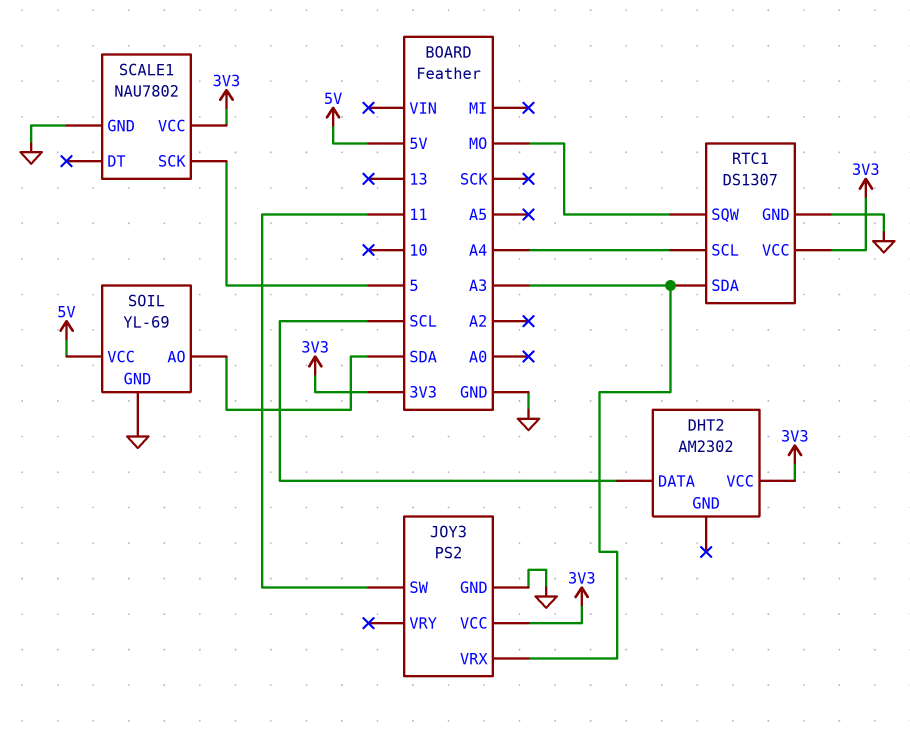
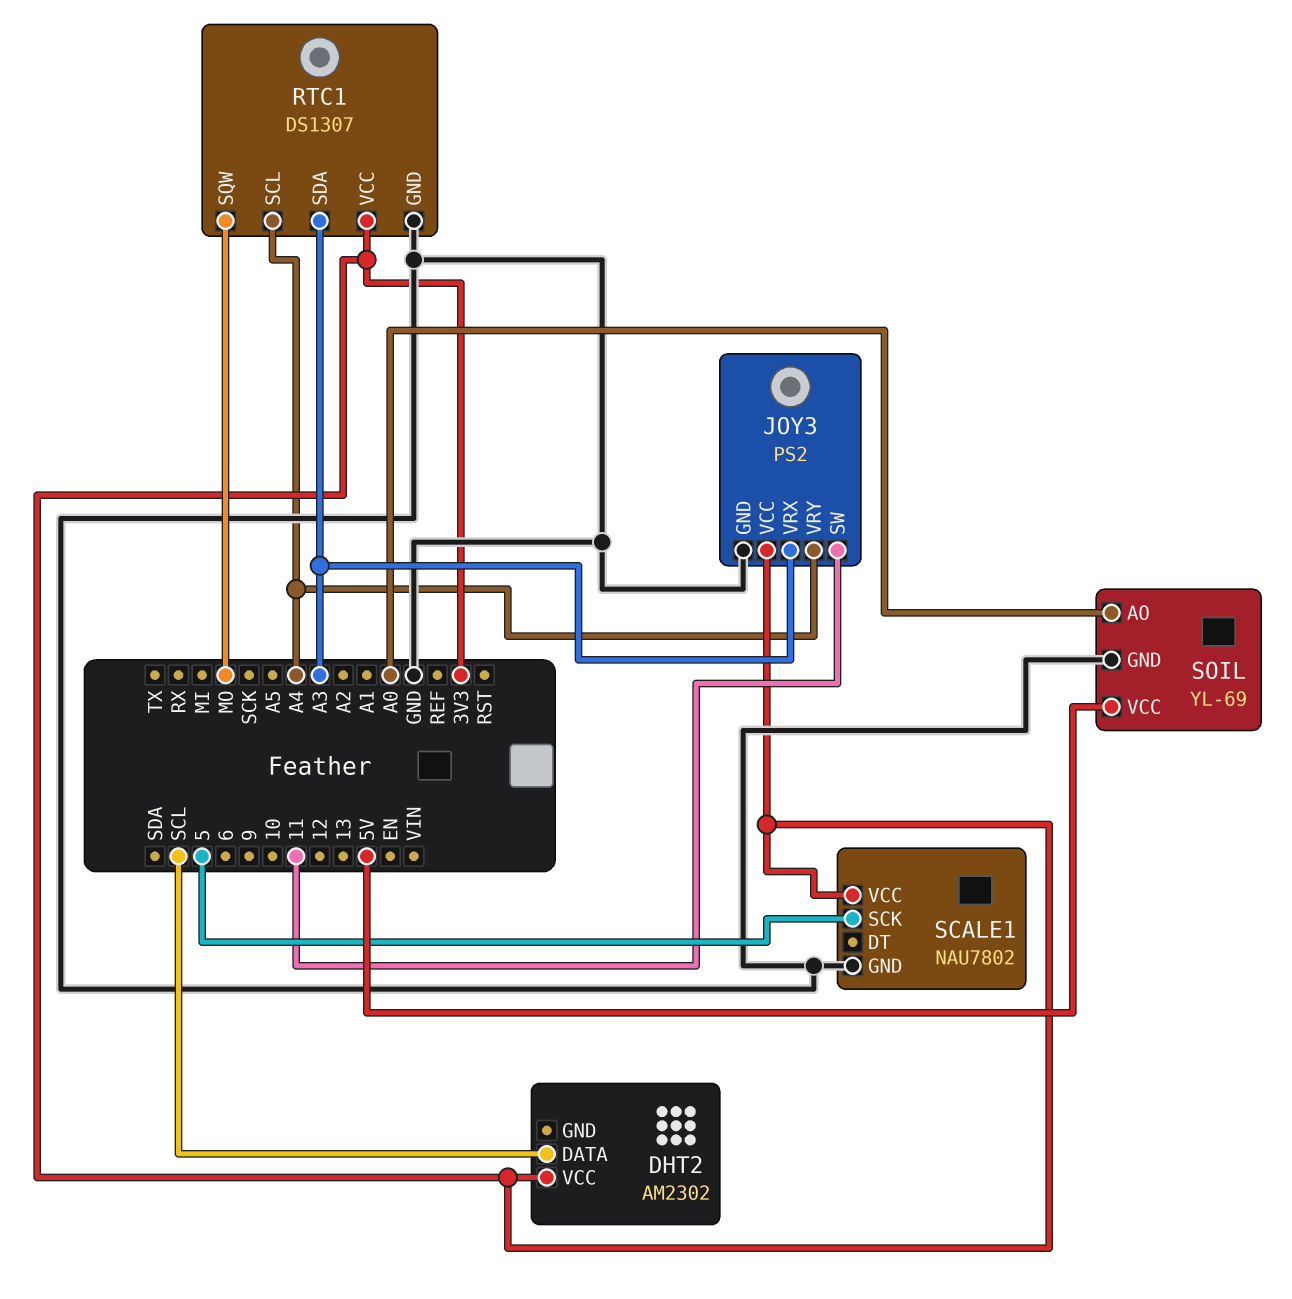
JOY3 pin VRY: none -> A4
SOIL pin AO: SDA -> A0

